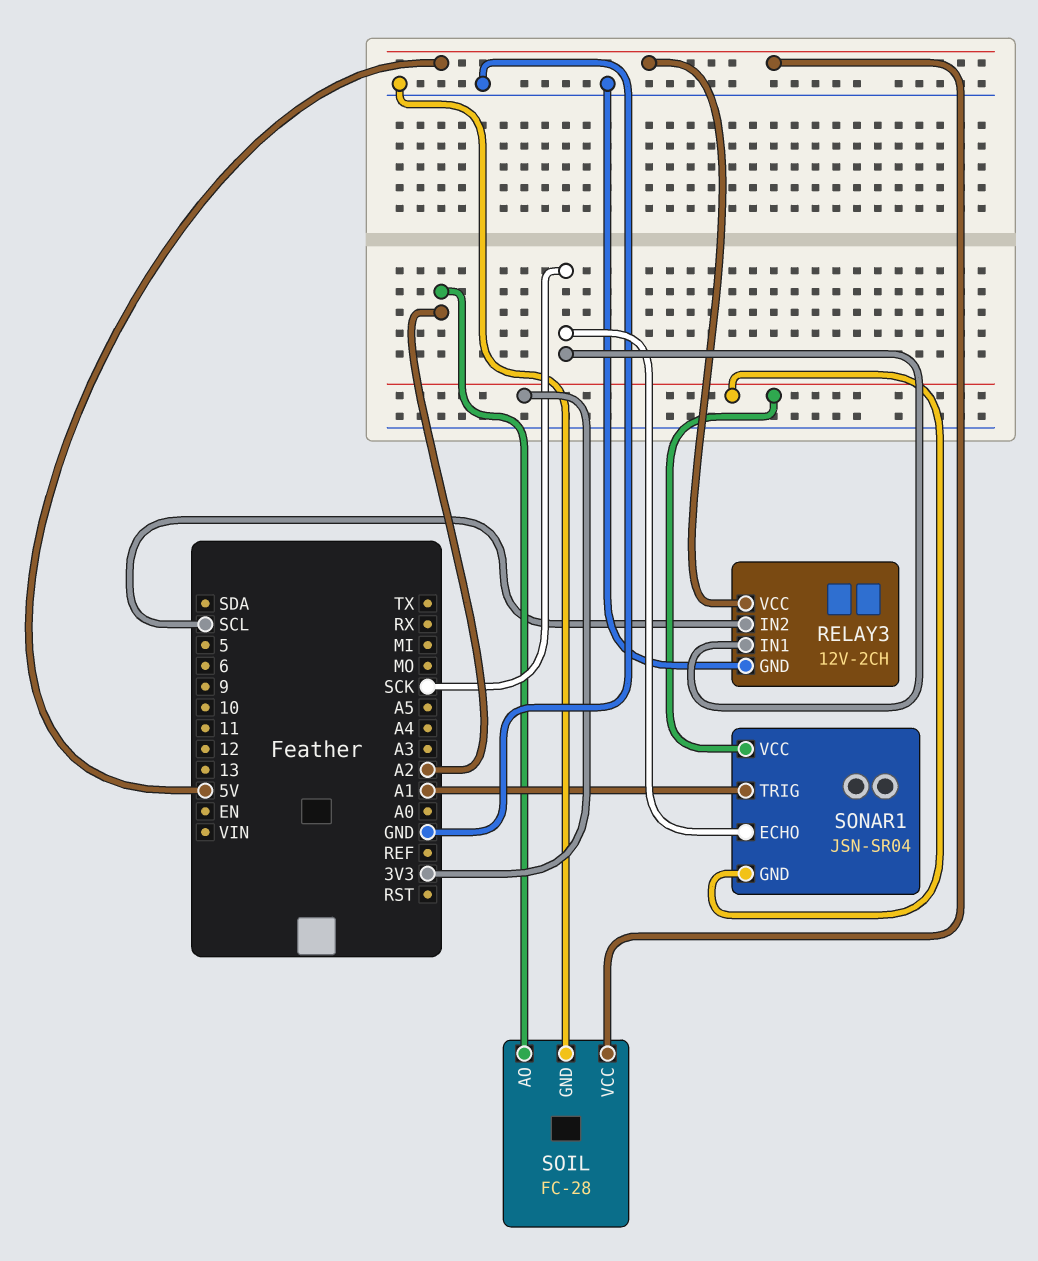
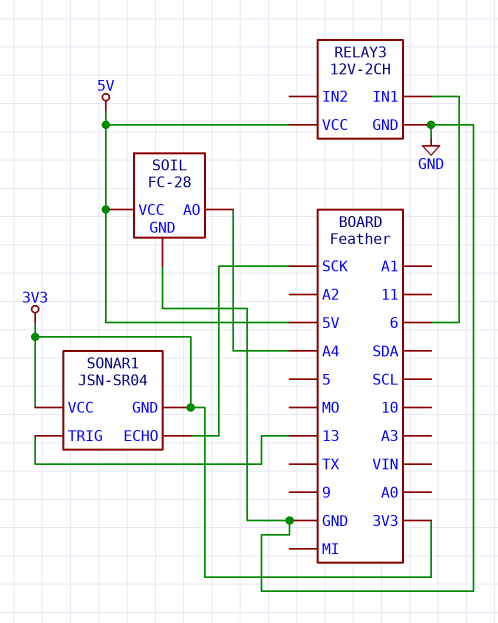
RELAY3 pin IN1: SCK -> 6
RELAY3 pin IN2: SCL -> none
SOIL pin AO: A2 -> A4
SONAR1 pin TRIG: A1 -> 13

